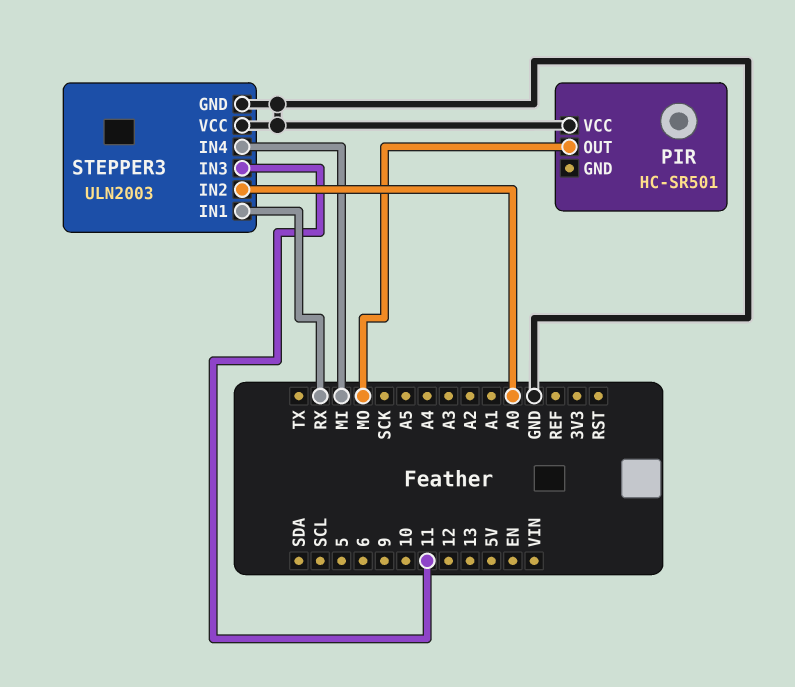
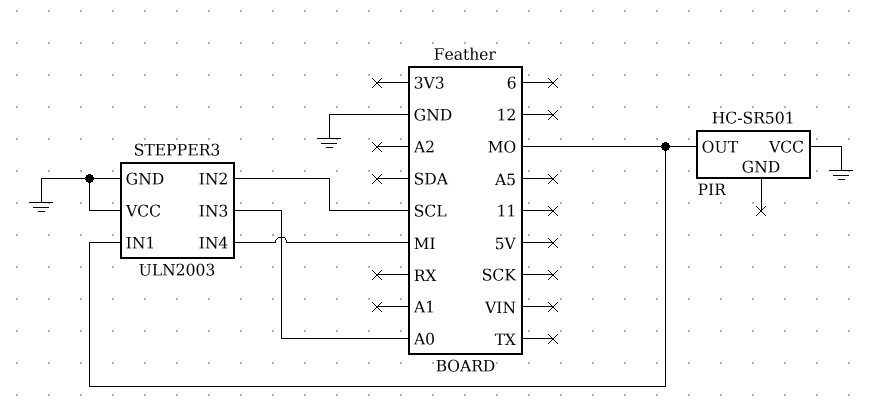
STEPPER3 pin IN1: RX -> MO
STEPPER3 pin IN2: A0 -> SCL
STEPPER3 pin IN3: 11 -> A0

